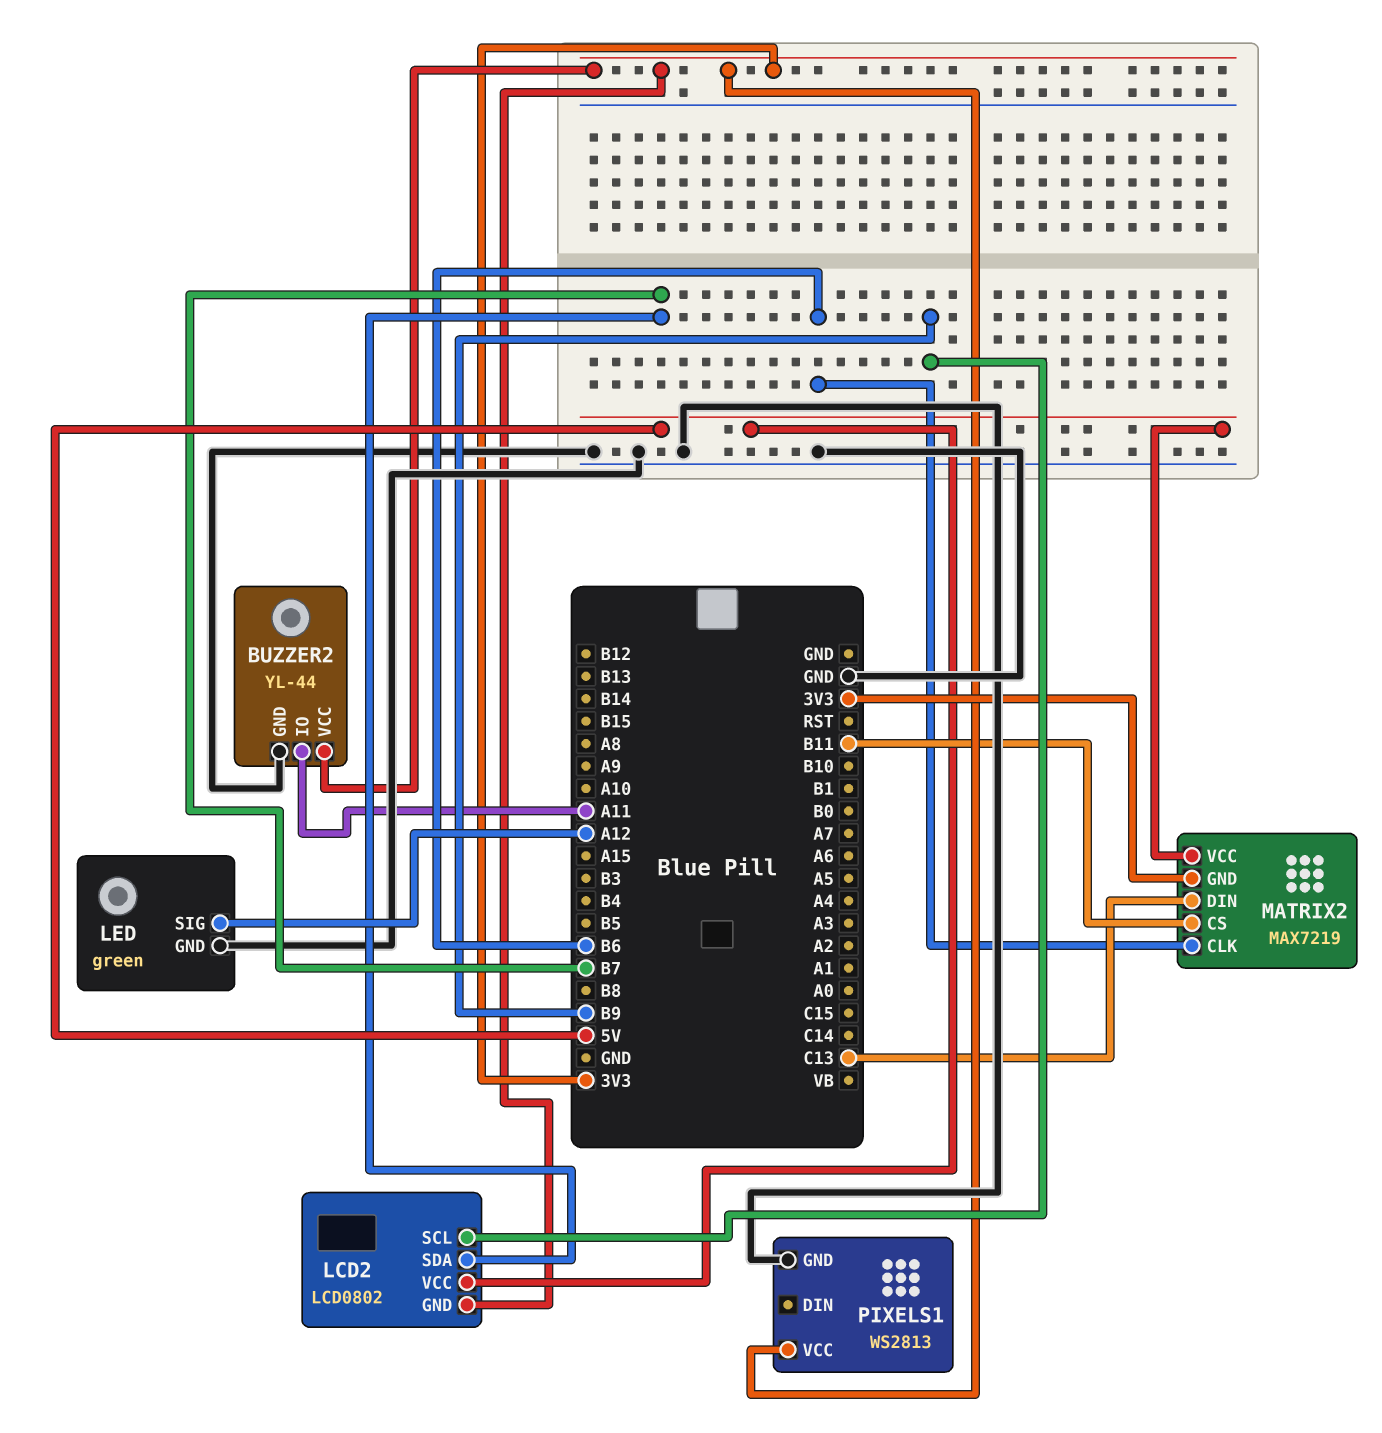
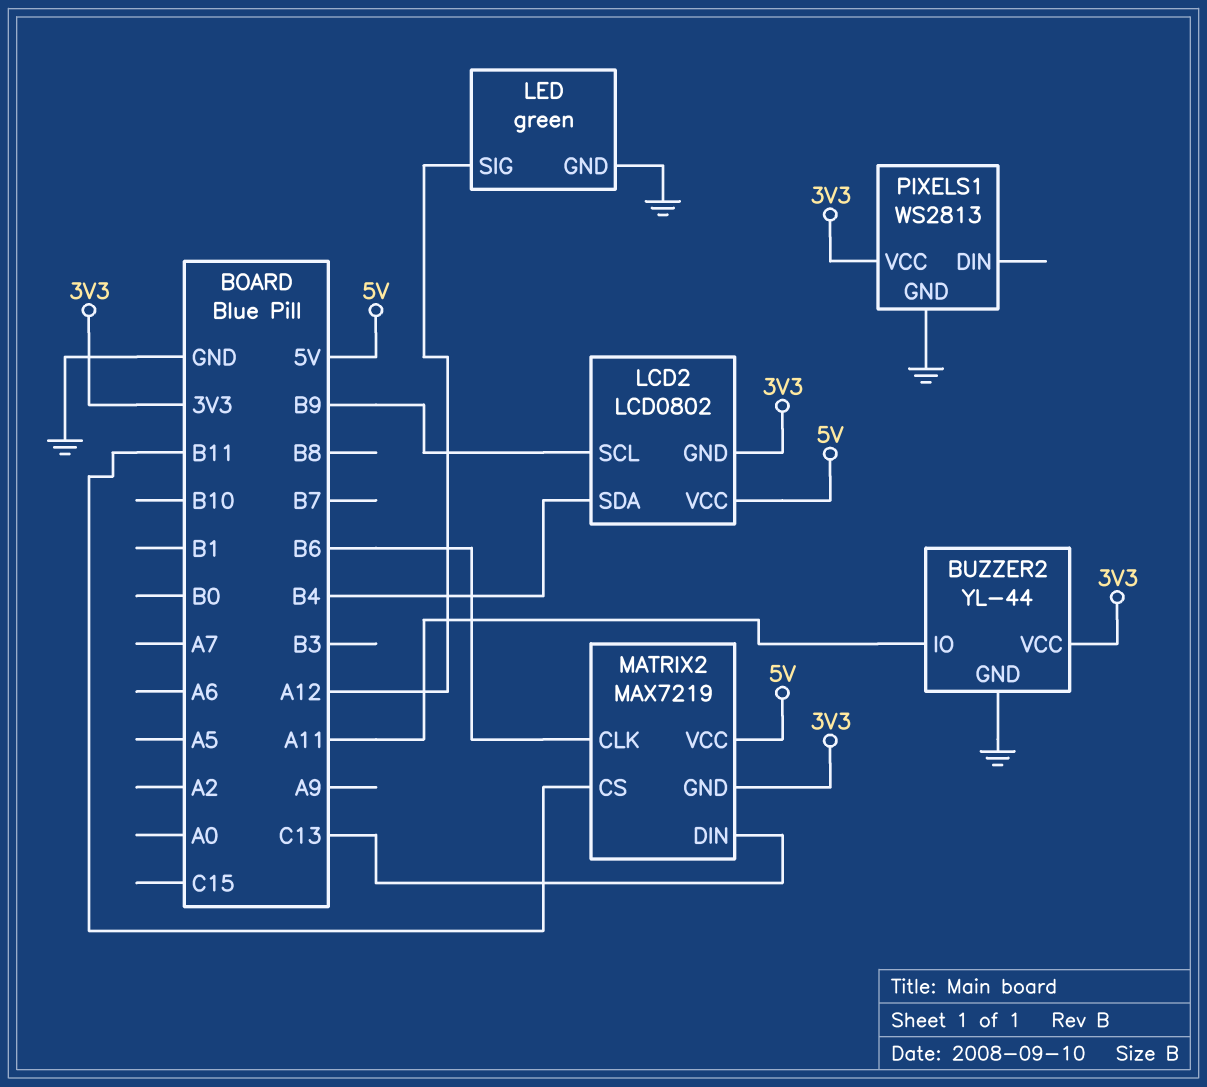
LCD2 pin SDA: B7 -> B4

